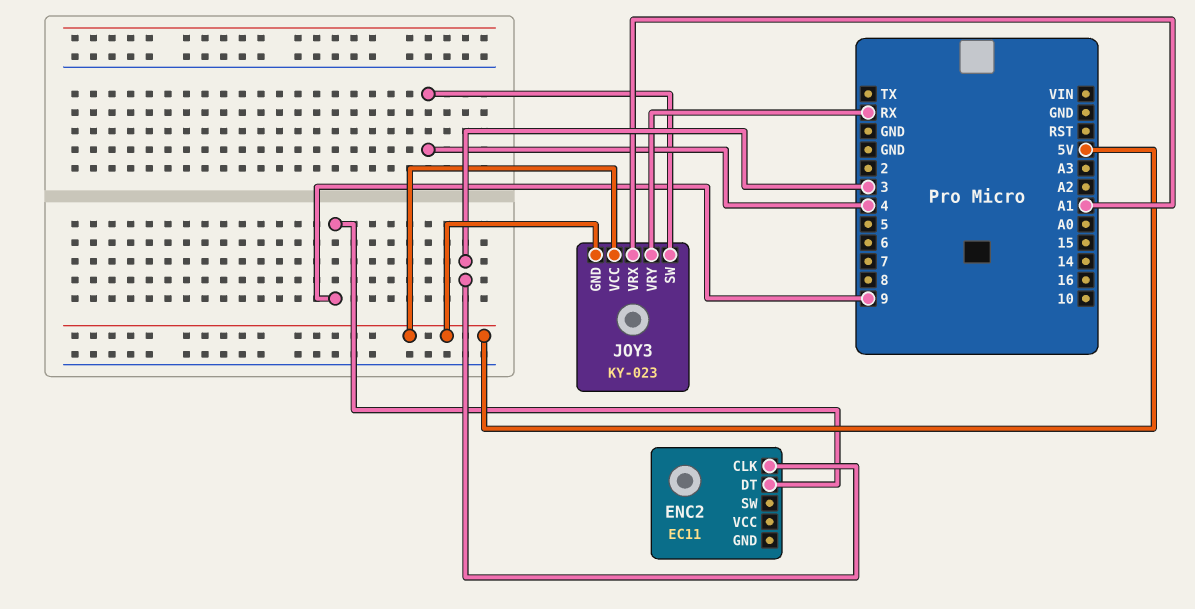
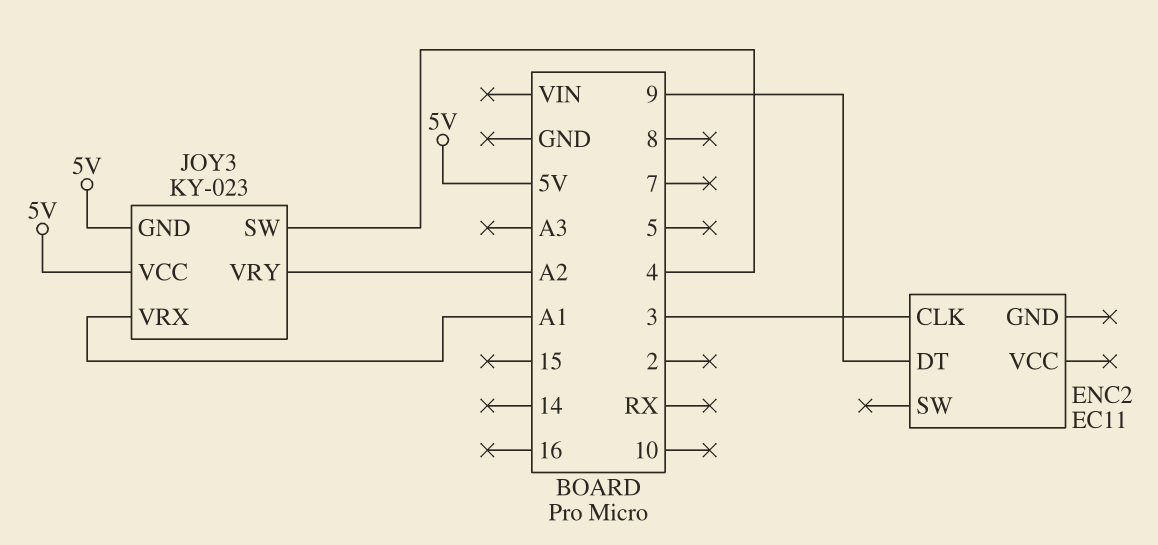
JOY3 pin VRY: RX -> A2

